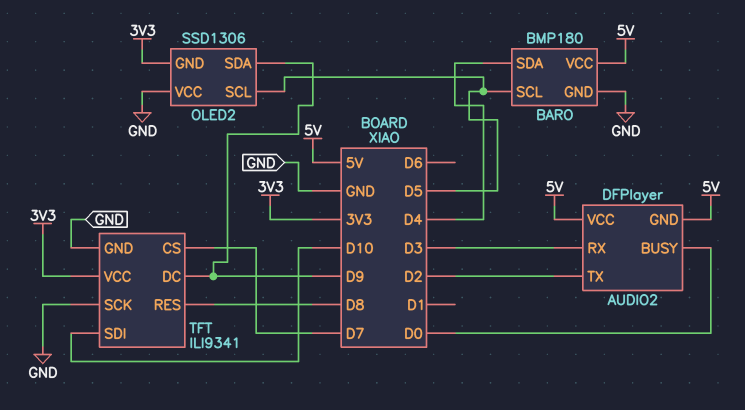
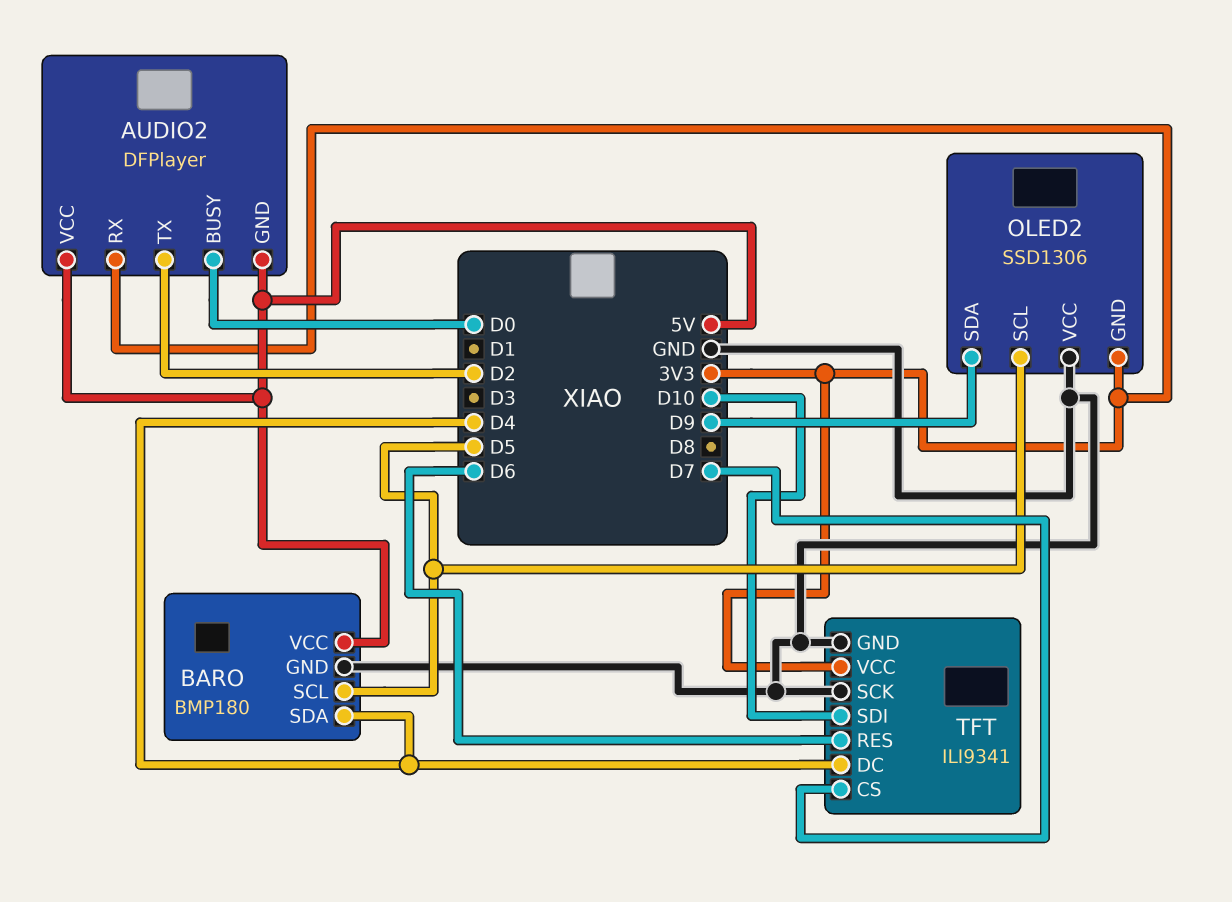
AUDIO2 pin RX: D3 -> 3V3
TFT pin DC: D9 -> D4
TFT pin RES: D8 -> D6

